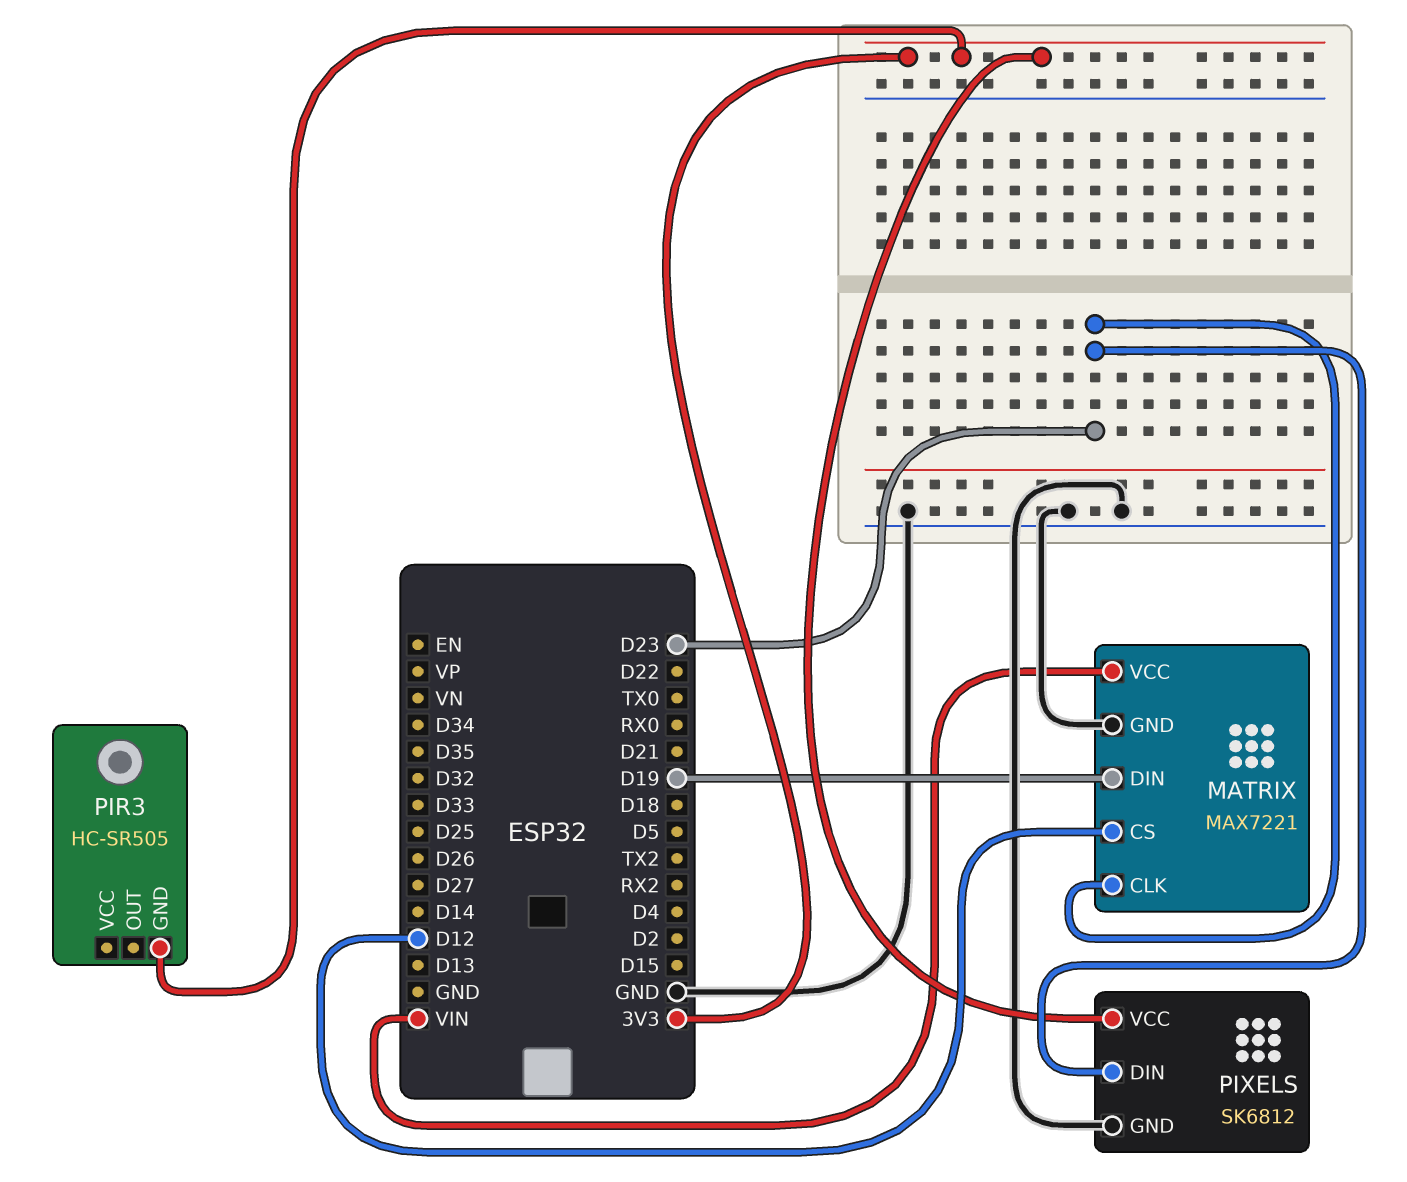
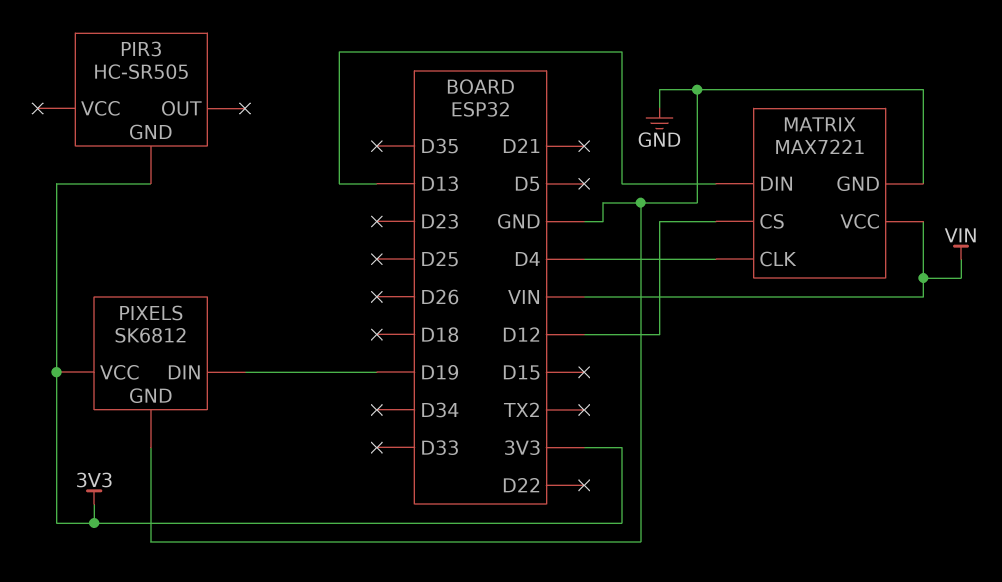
MATRIX pin CLK: D23 -> D4
MATRIX pin DIN: D19 -> D13
PIXELS pin DIN: D23 -> D19

